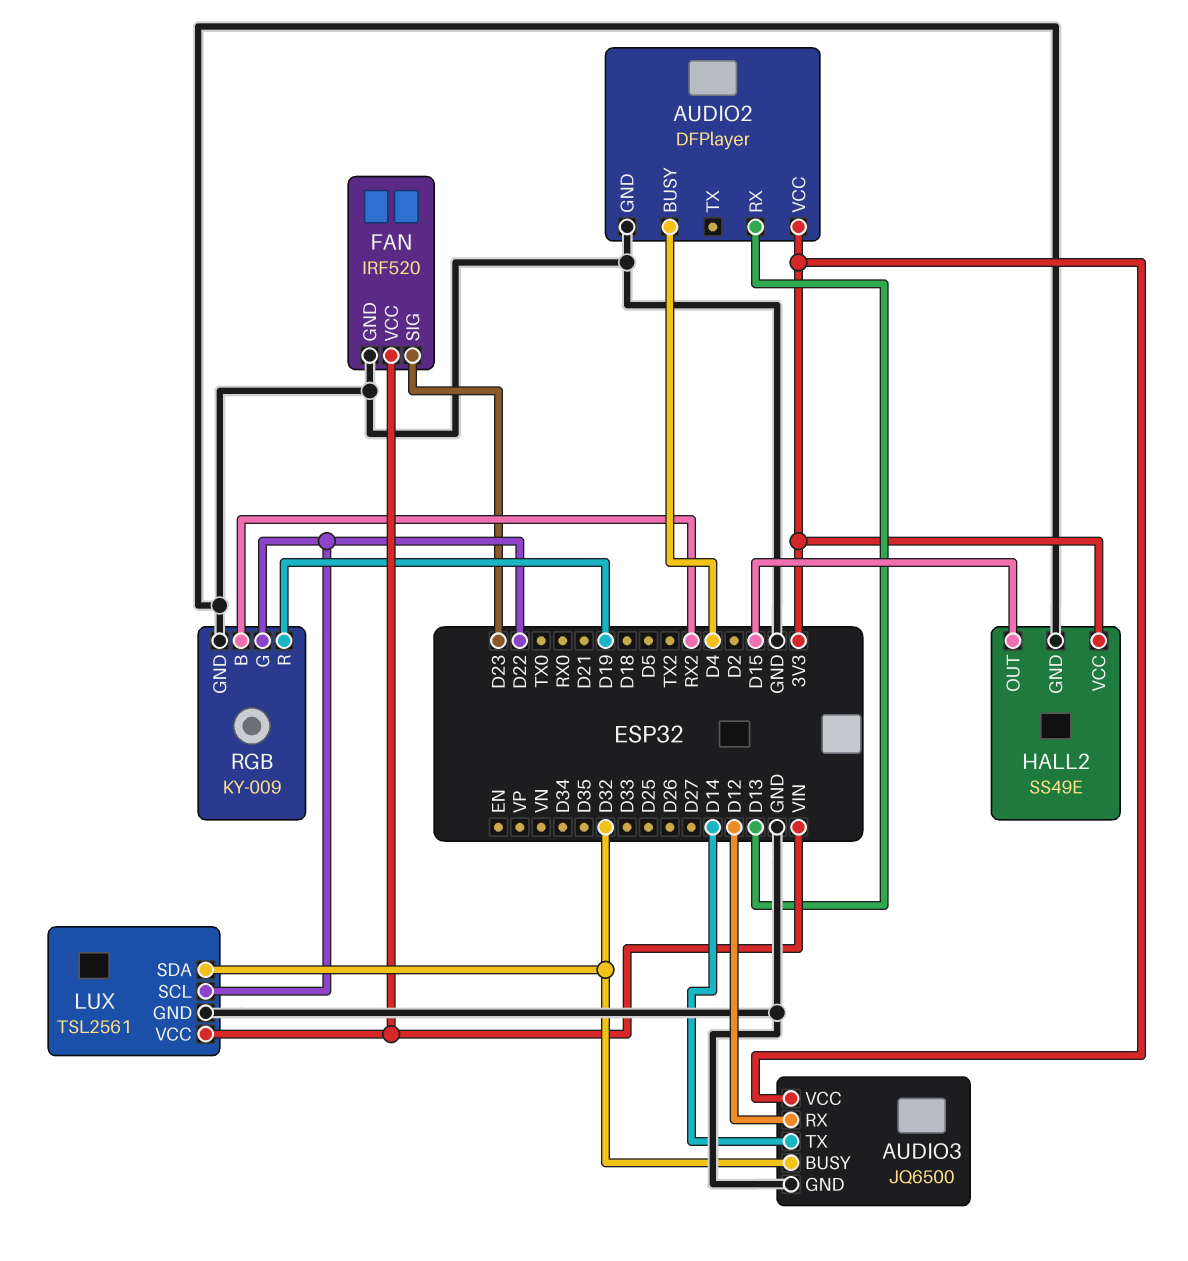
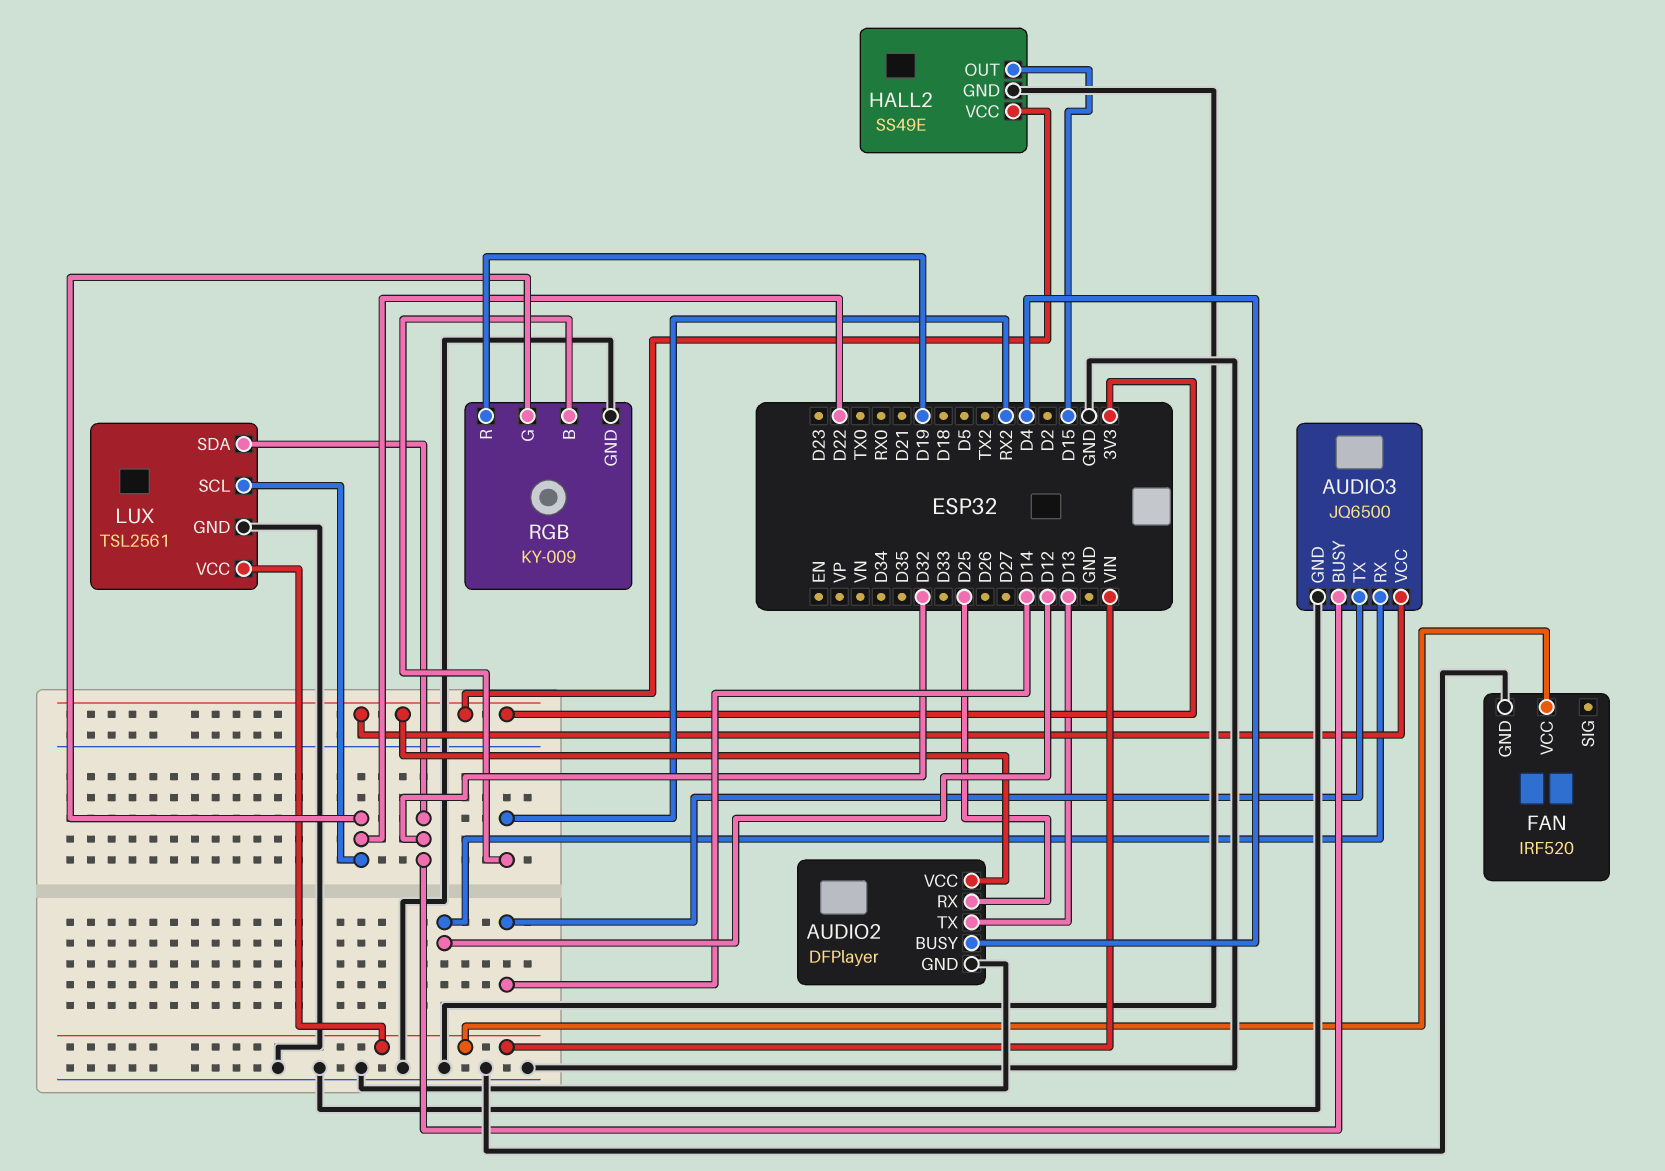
AUDIO2 pin RX: D13 -> D25
AUDIO2 pin TX: none -> D13
FAN pin SIG: D23 -> none

